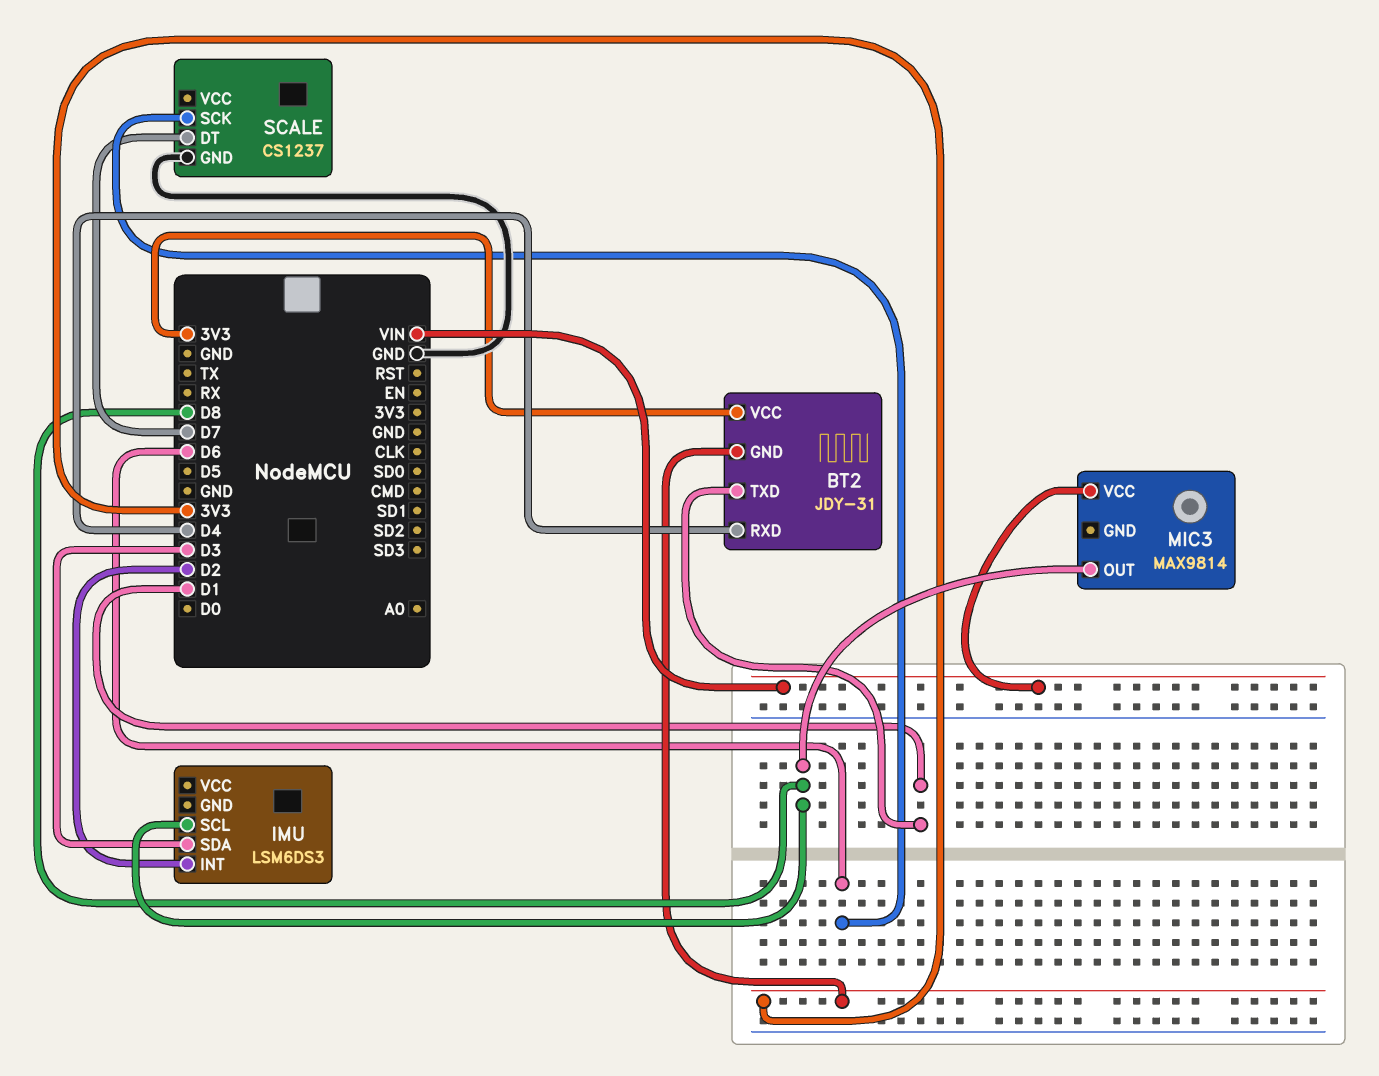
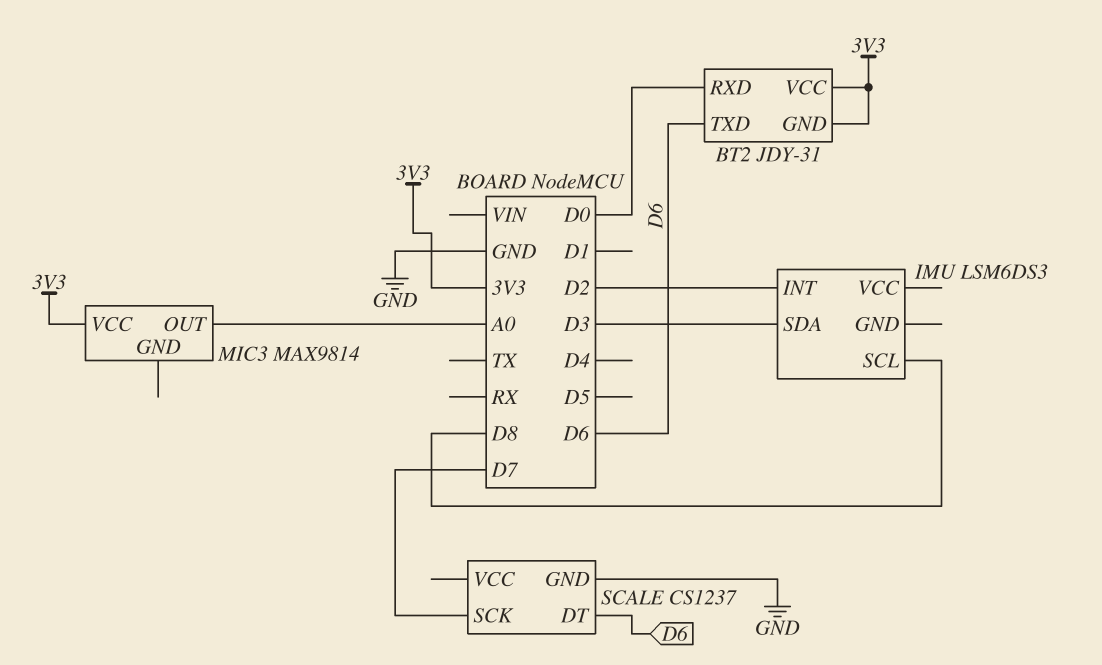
BT2 pin RXD: D4 -> D0
BT2 pin TXD: D1 -> D6
MIC3 pin OUT: D8 -> A0
MIC3 pin VCC: VIN -> 3V3
SCALE pin DT: D7 -> D6
SCALE pin SCK: D6 -> D7

